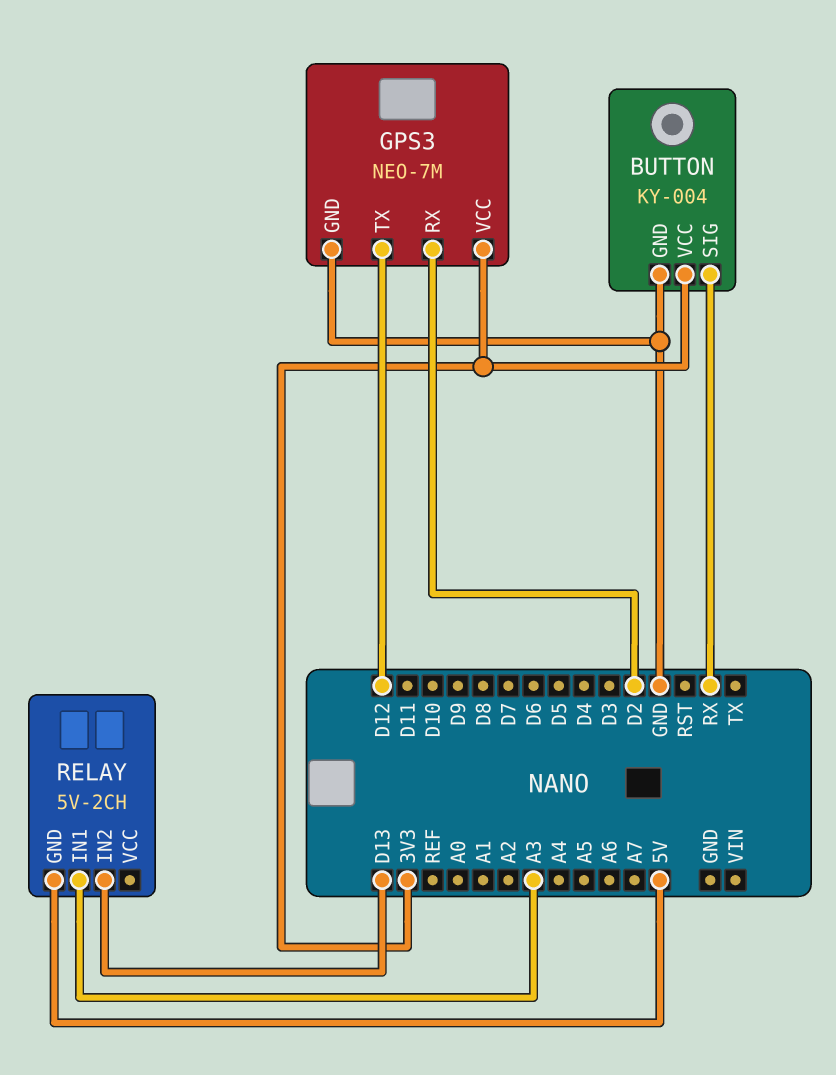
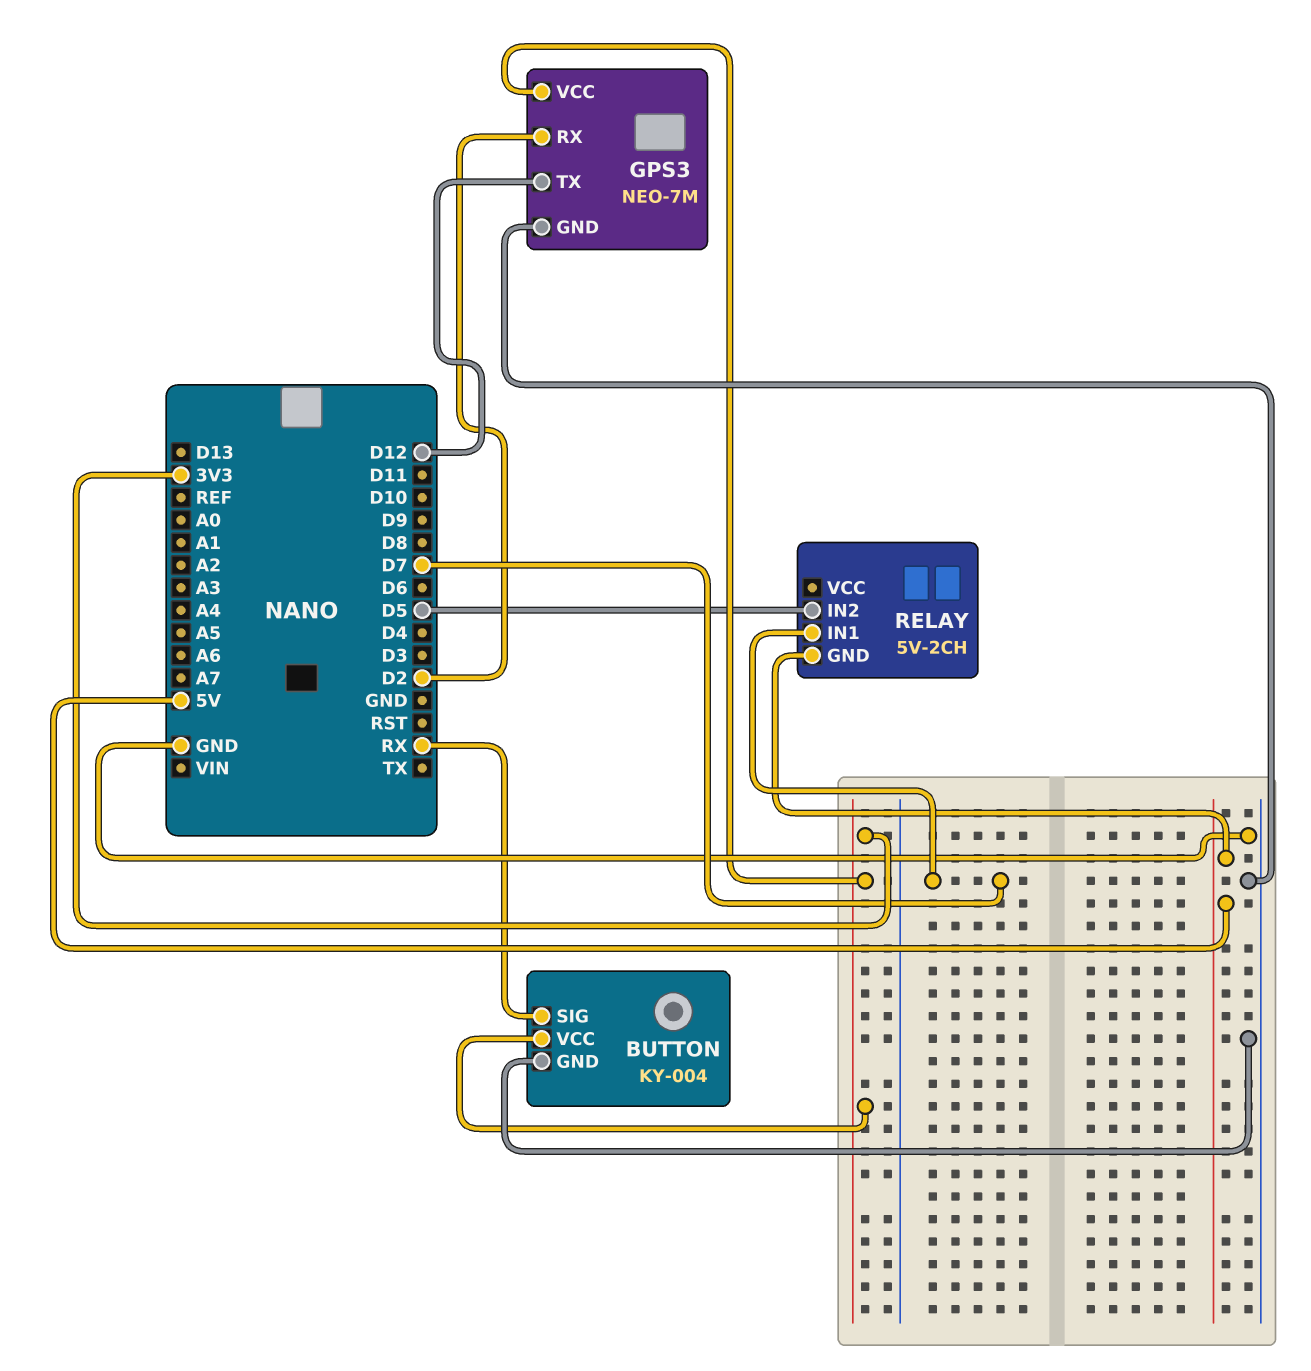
RELAY pin IN1: A3 -> D7
RELAY pin IN2: D13 -> D5

